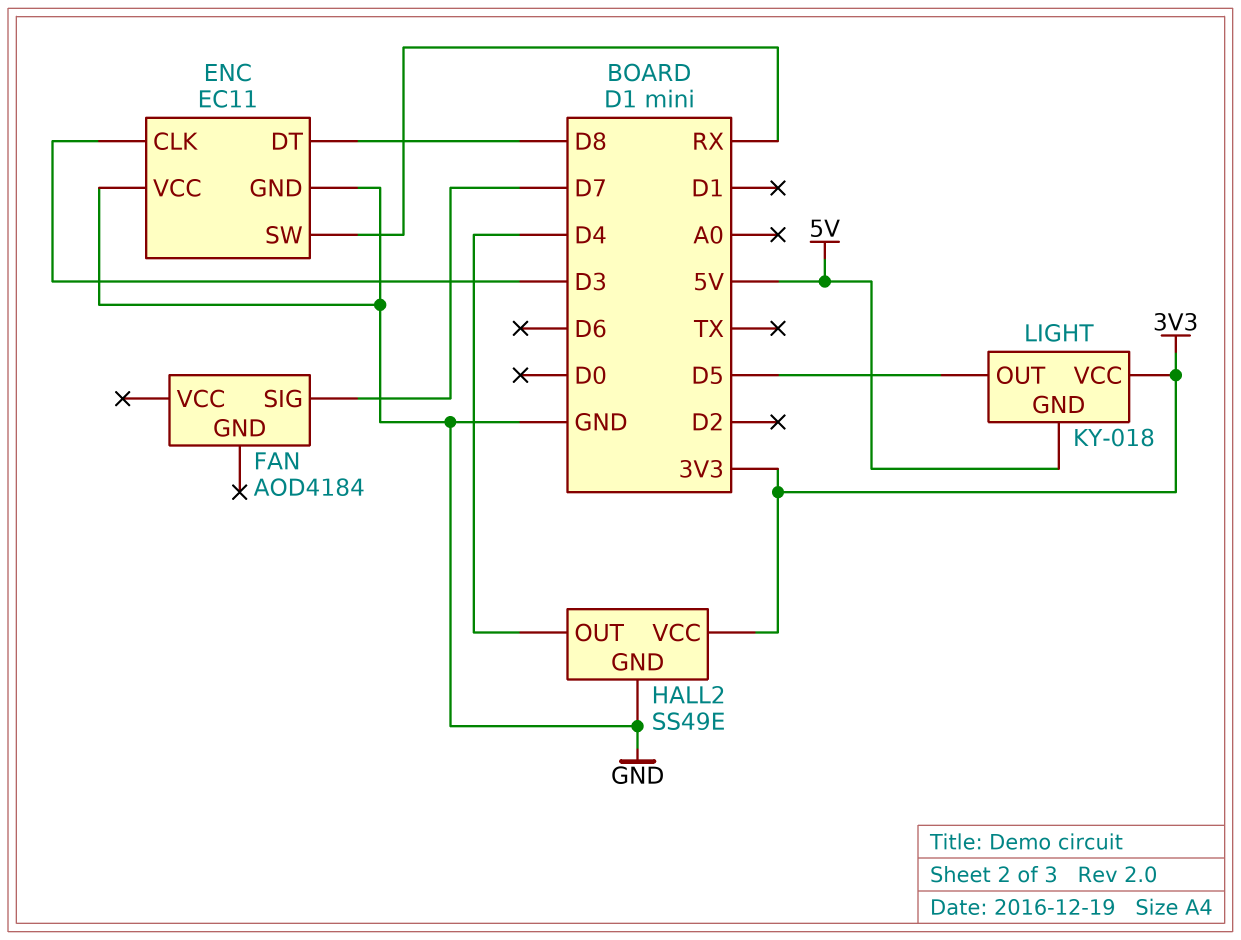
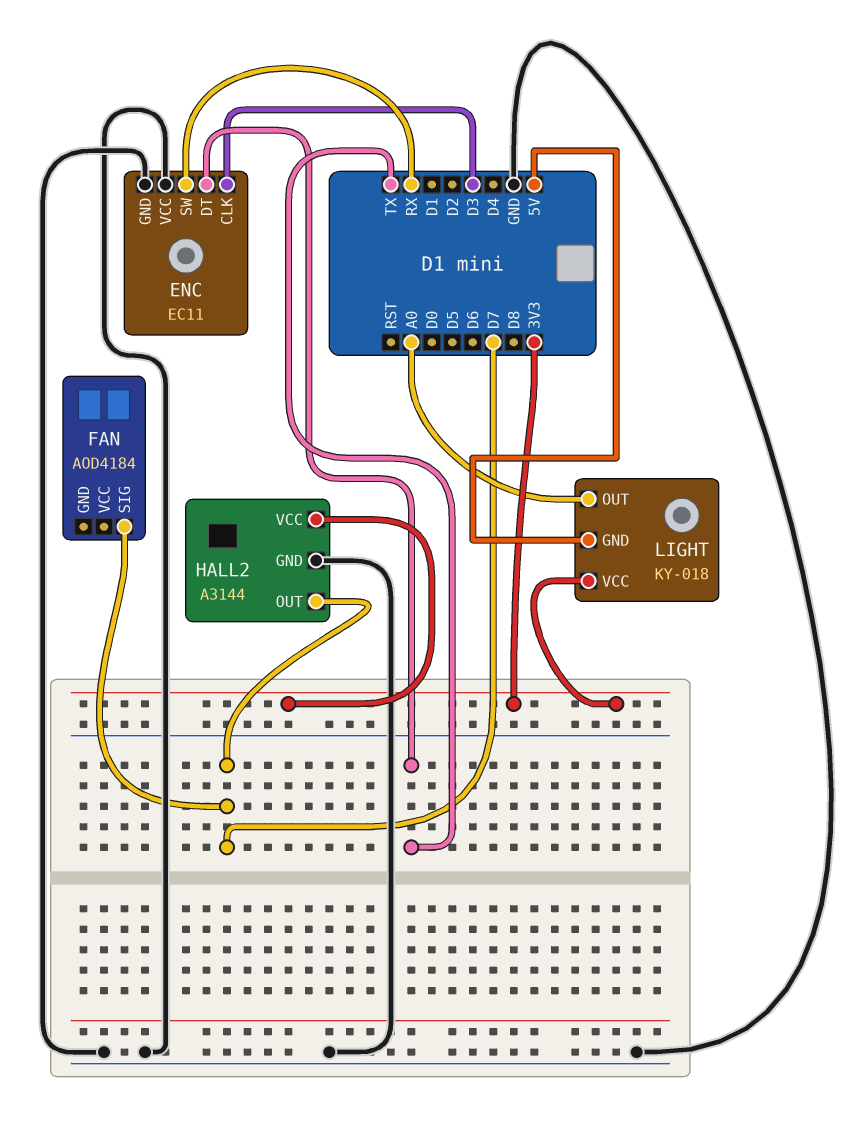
ENC pin DT: D8 -> TX
HALL2: SS49E -> A3144
HALL2 pin OUT: D4 -> D7
LIGHT pin OUT: D5 -> A0

